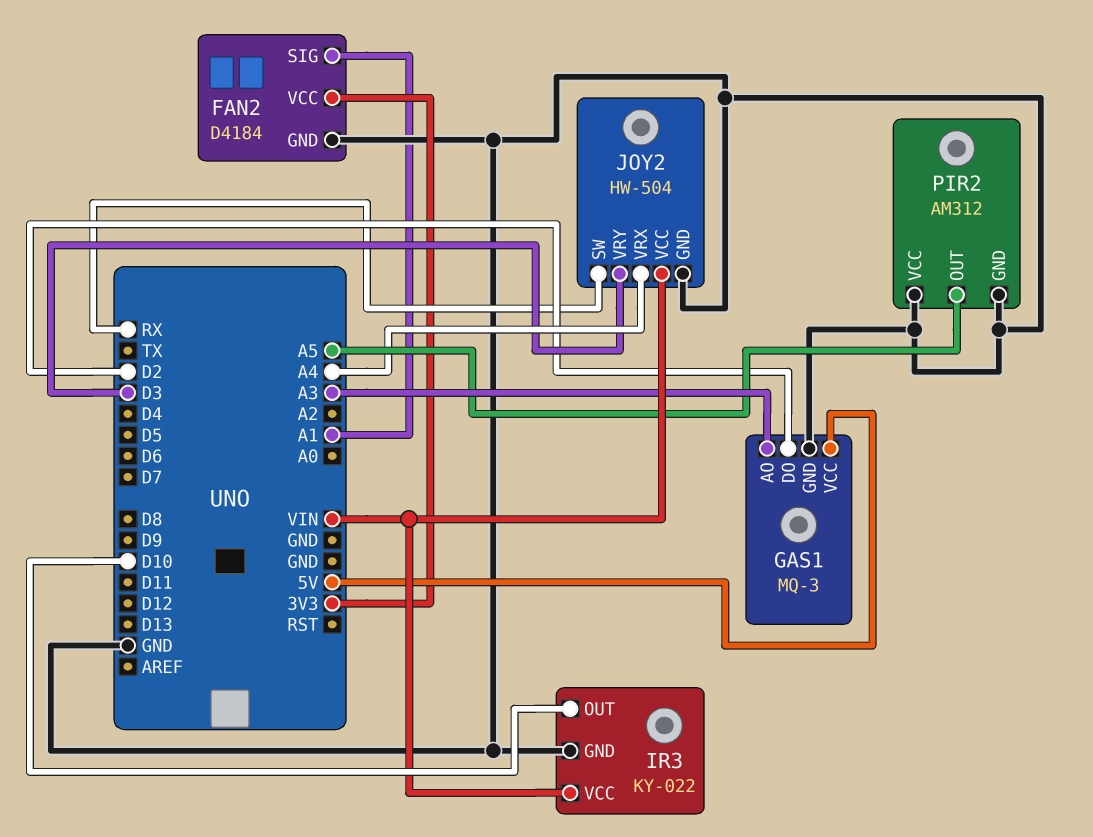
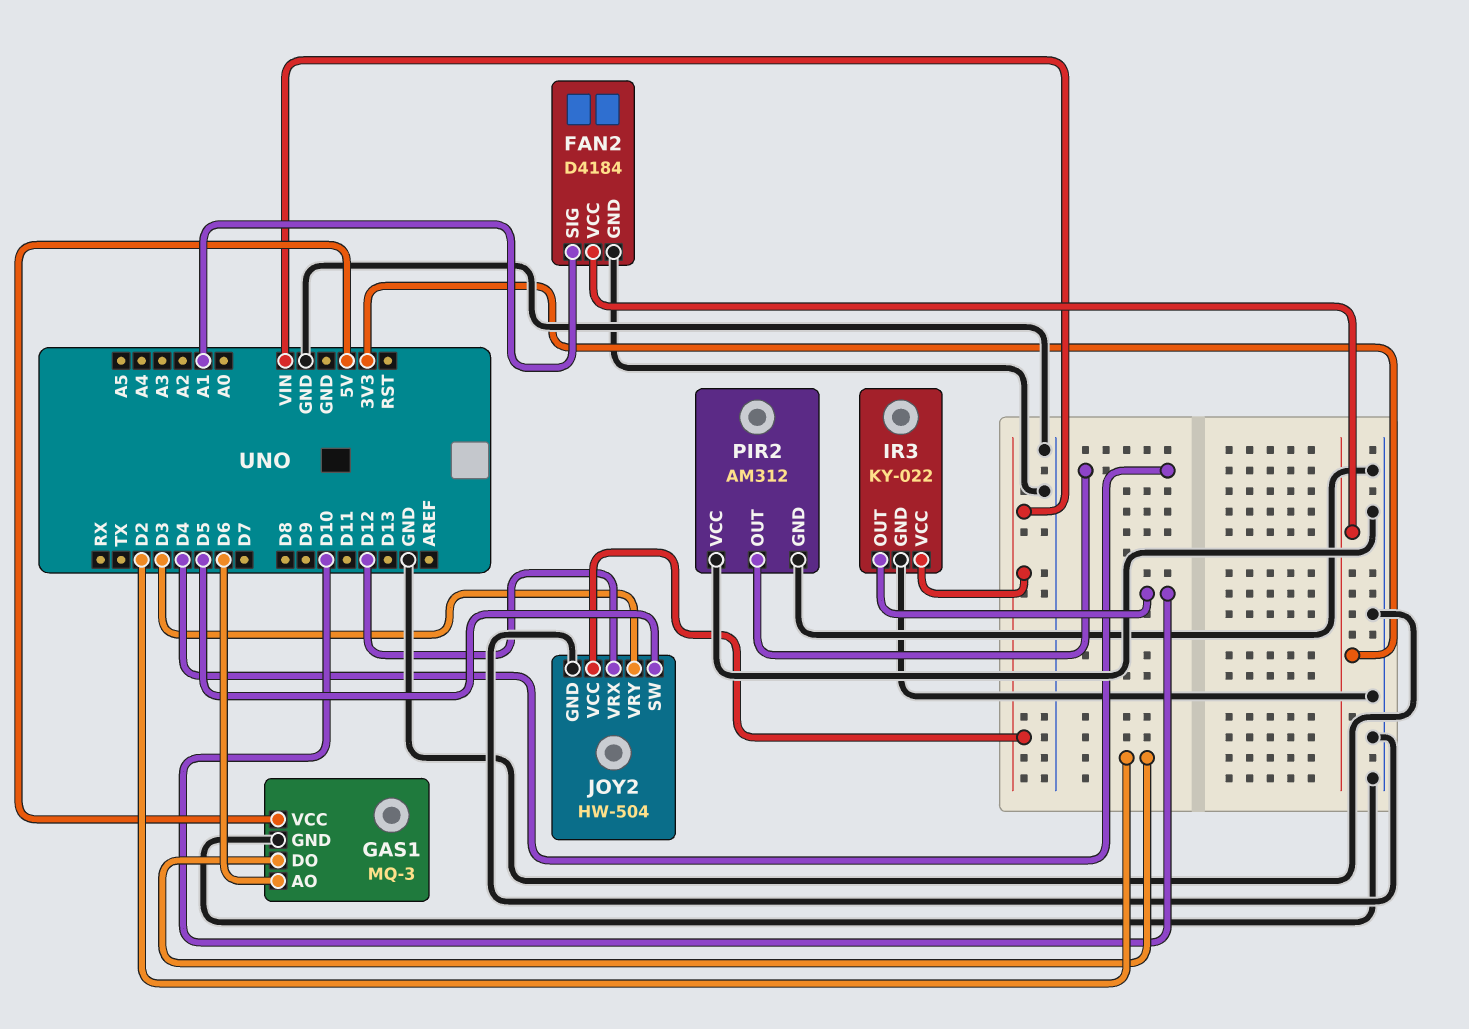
GAS1 pin AO: A3 -> D6
JOY2 pin SW: RX -> D5
JOY2 pin VRX: A4 -> D12
PIR2 pin OUT: A5 -> D4

